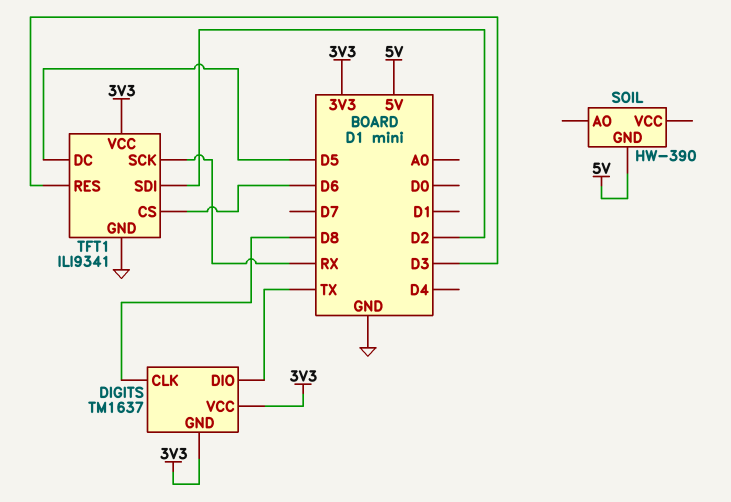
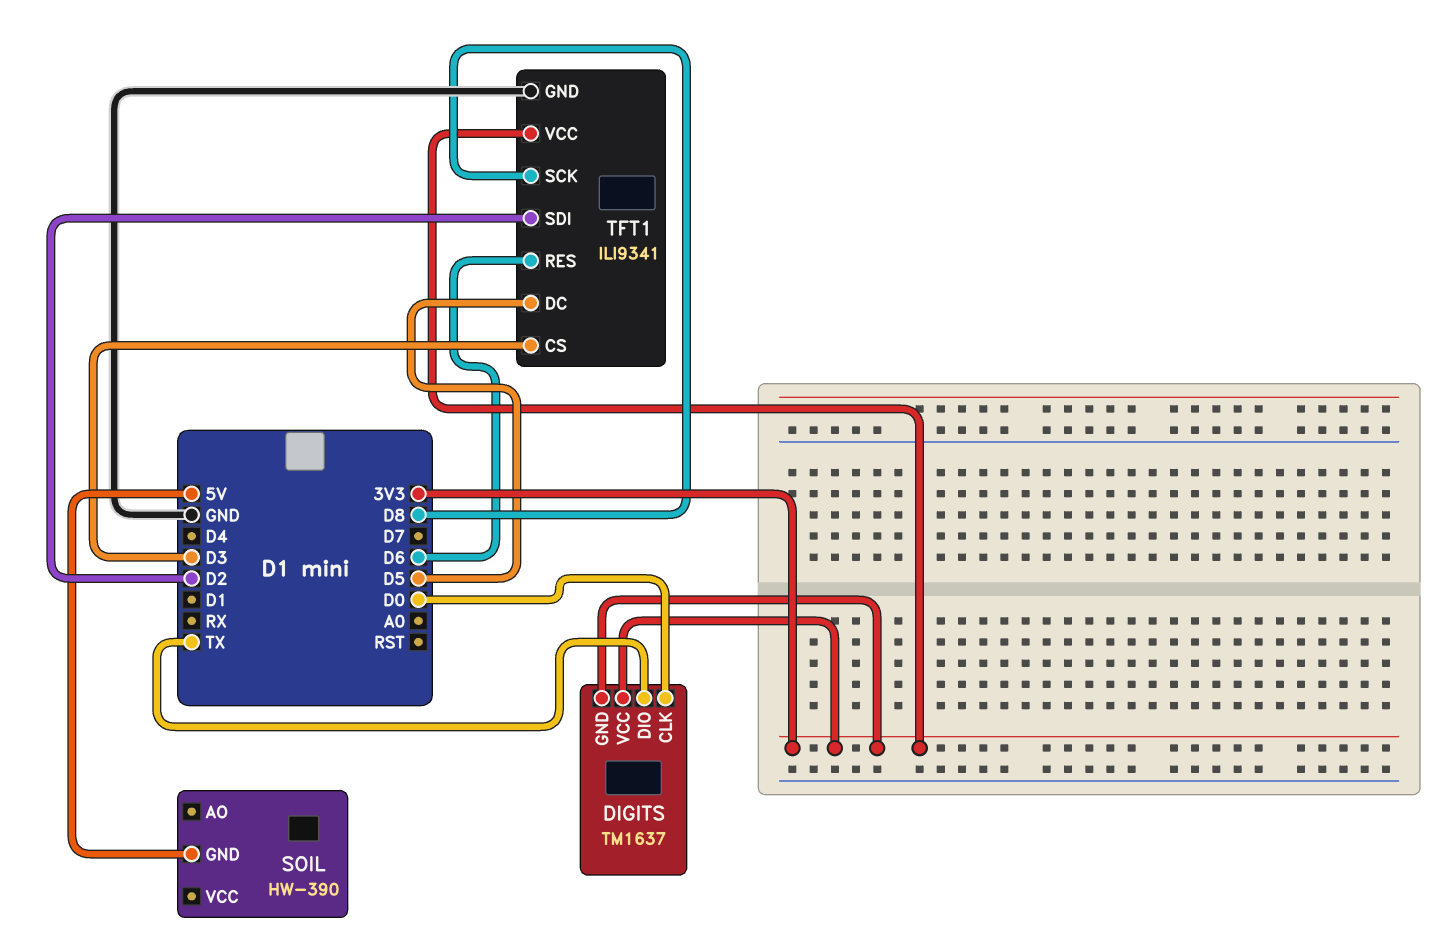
DIGITS pin CLK: D8 -> D0
TFT1 pin CS: D6 -> D3
TFT1 pin RES: D3 -> D6
TFT1 pin SCK: RX -> D8

